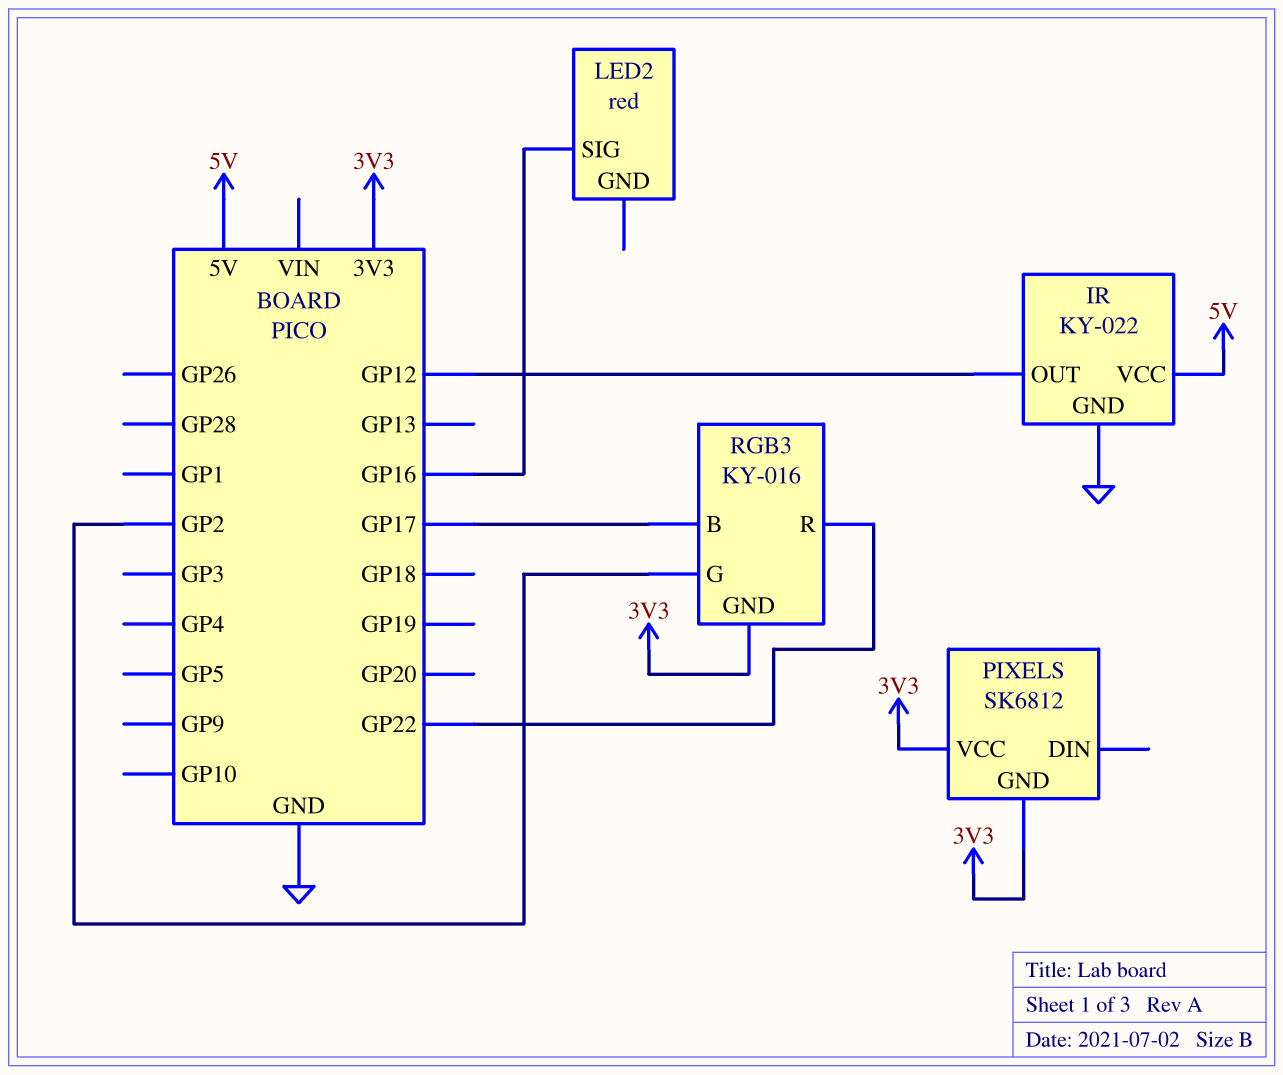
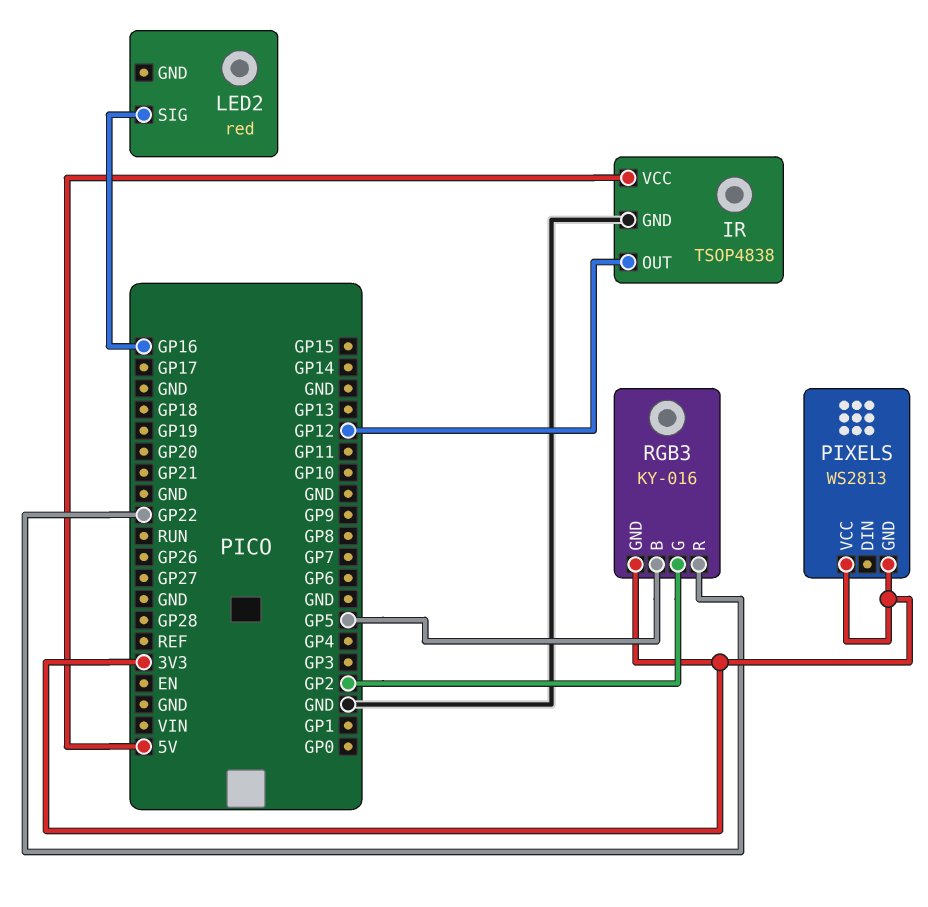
IR: KY-022 -> TSOP4838
PIXELS: SK6812 -> WS2813
RGB3 pin B: GP17 -> GP5

